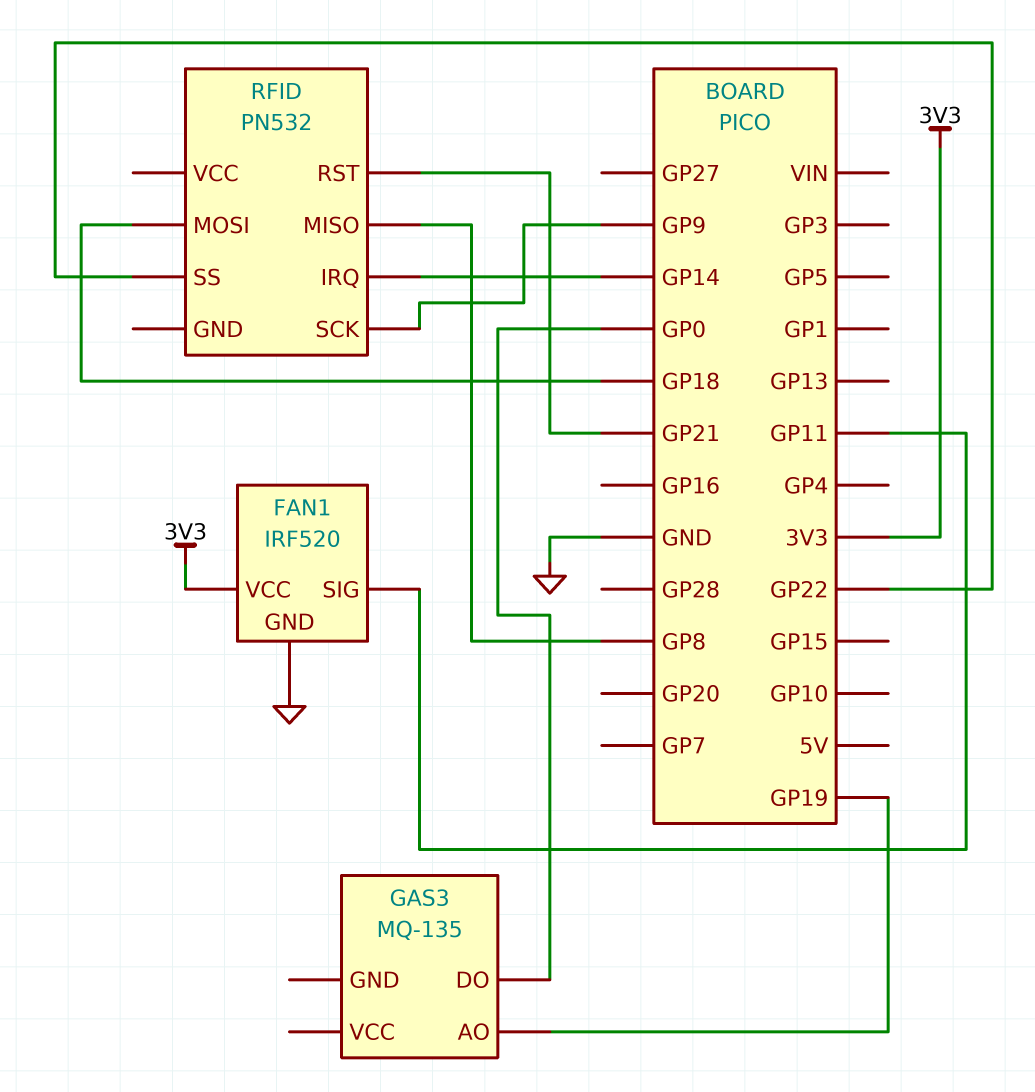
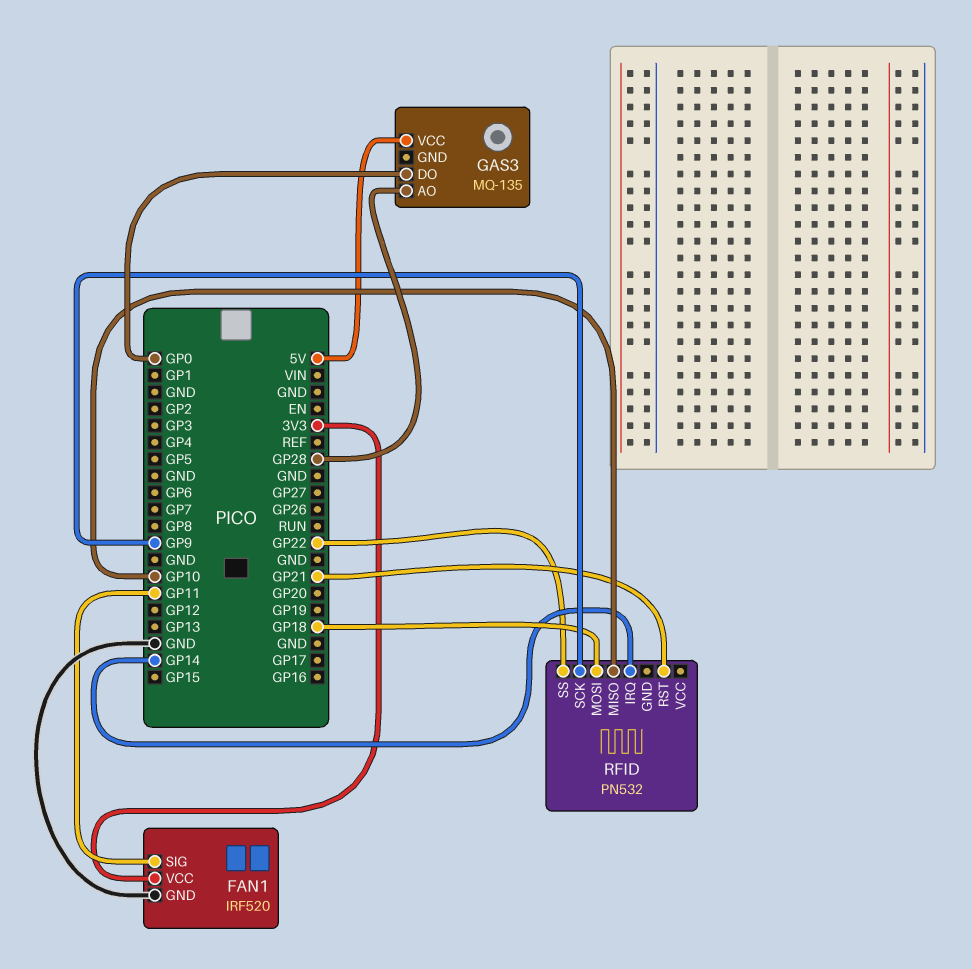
GAS3 pin AO: GP19 -> GP28
GAS3 pin VCC: none -> 5V
RFID pin MISO: GP8 -> GP10

